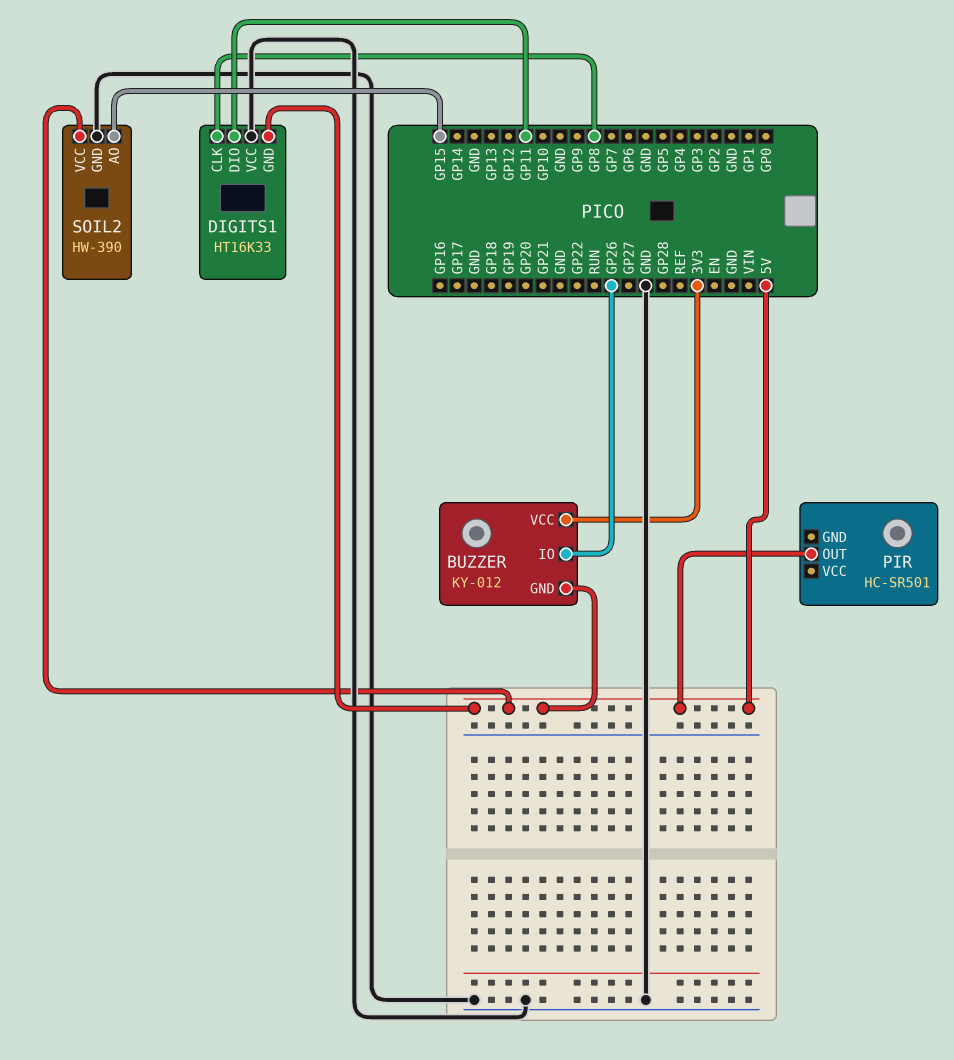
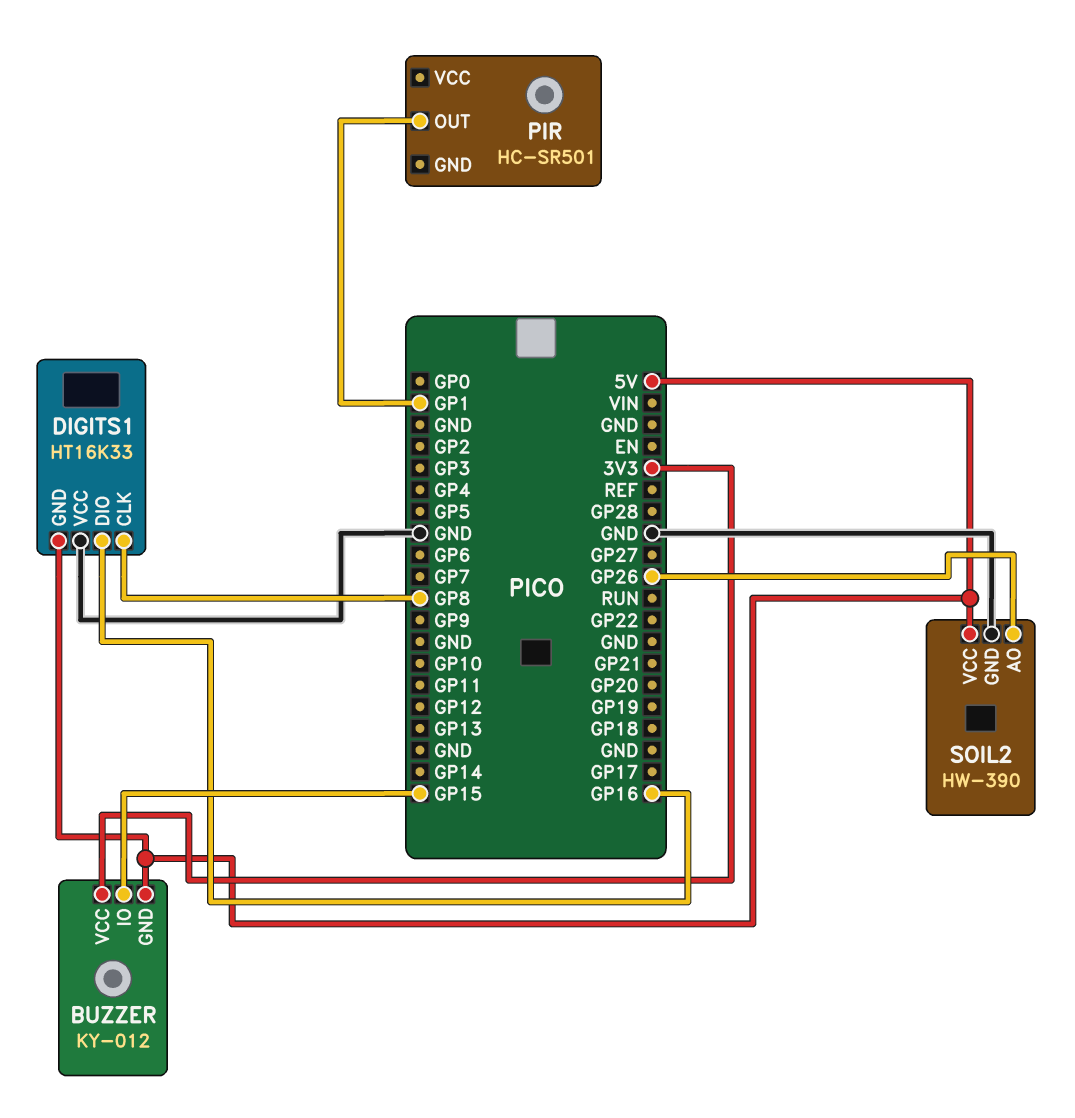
BUZZER pin IO: GP26 -> GP15
DIGITS1 pin DIO: GP11 -> GP16
PIR pin OUT: 5V -> GP1
SOIL2 pin AO: GP15 -> GP26

